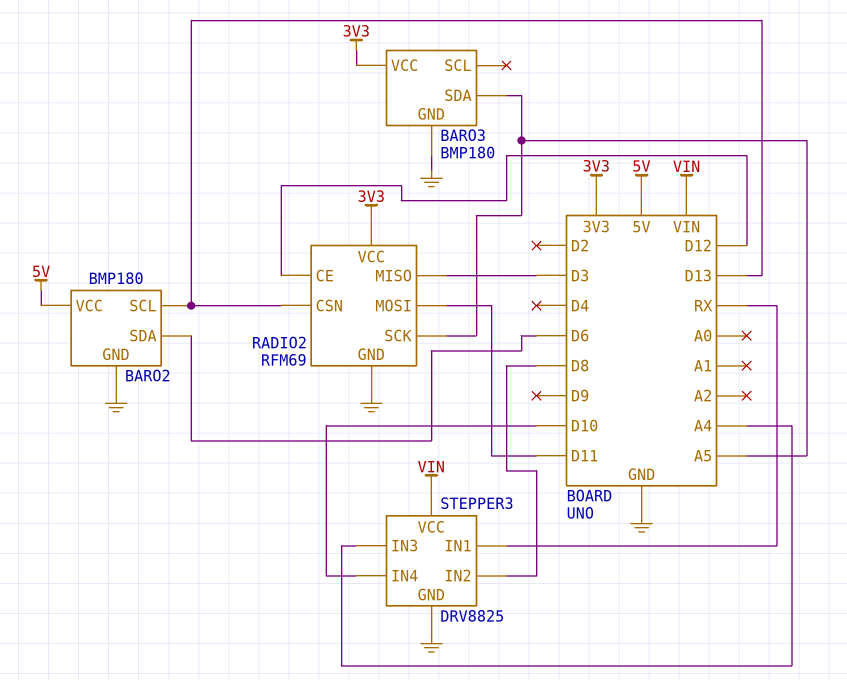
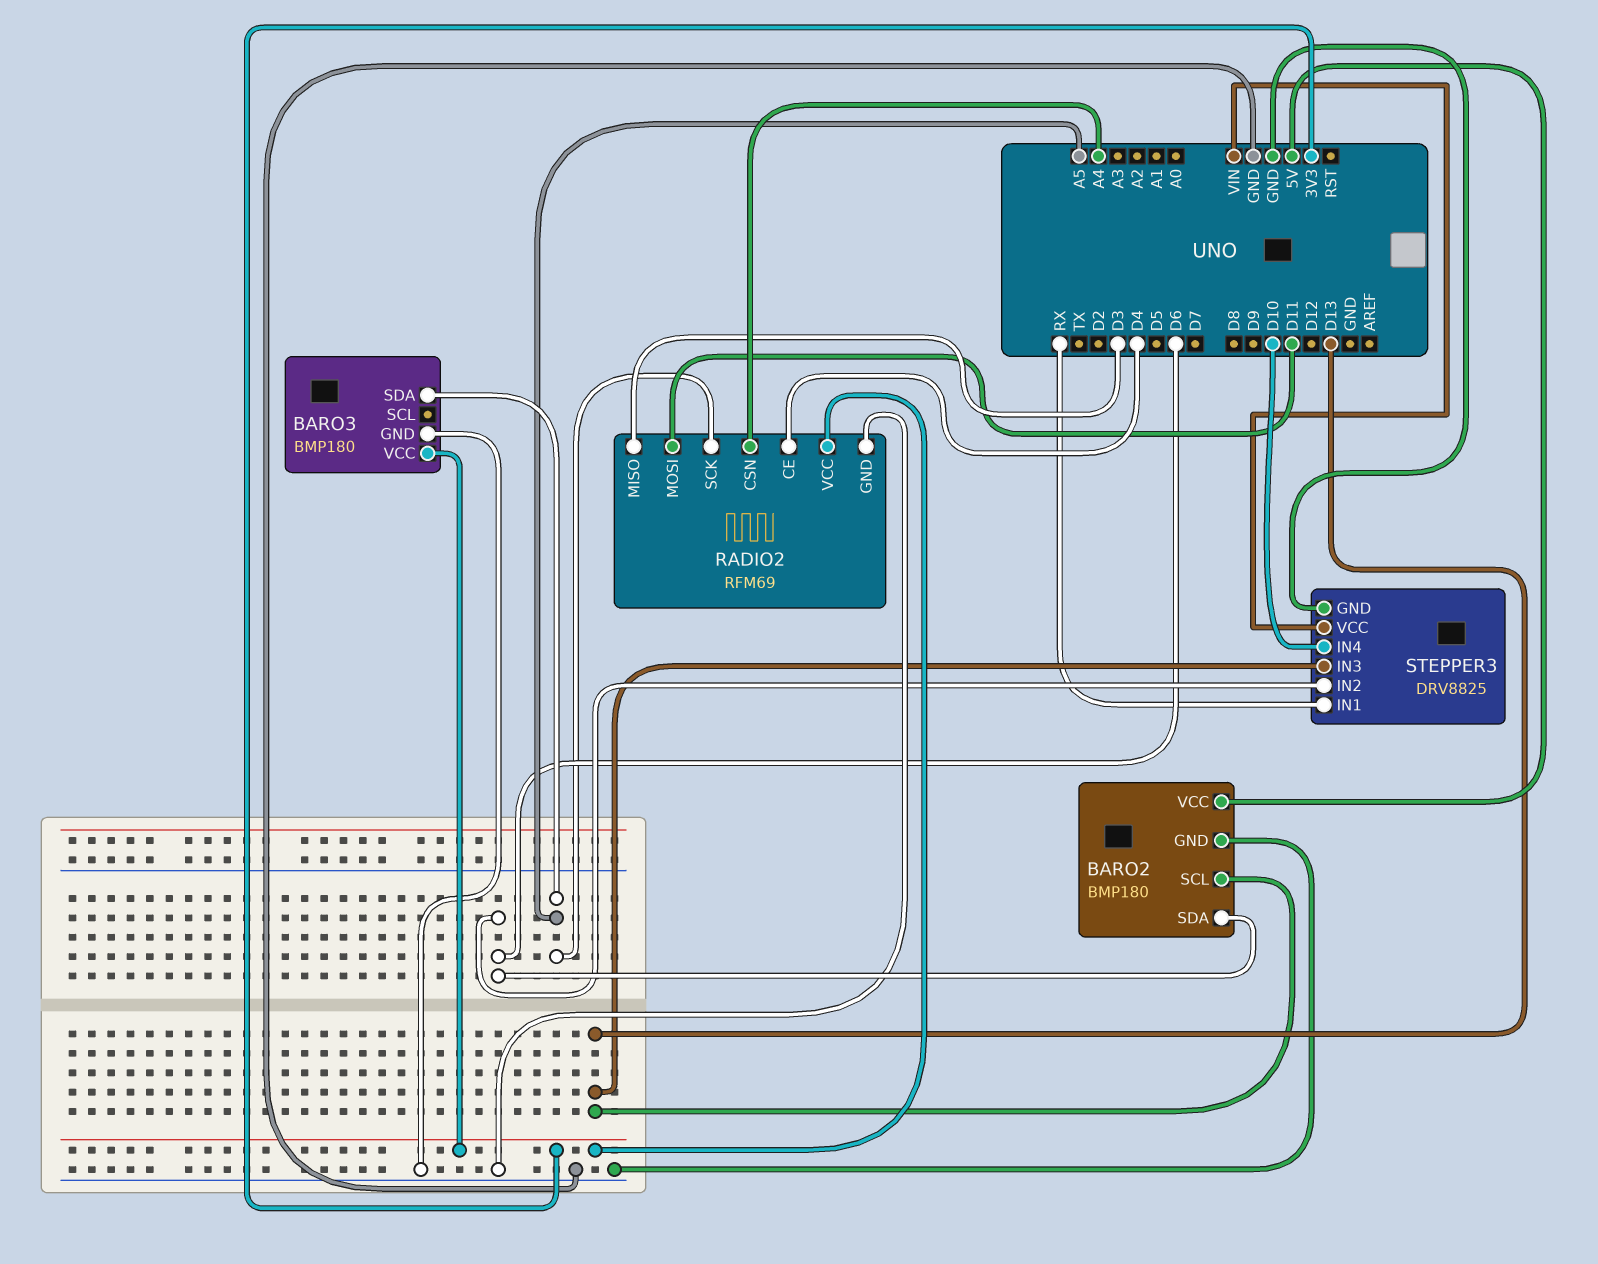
RADIO2 pin CE: D12 -> D4
RADIO2 pin CSN: D13 -> A4
STEPPER3 pin IN2: D8 -> D6
STEPPER3 pin IN3: A4 -> D13

